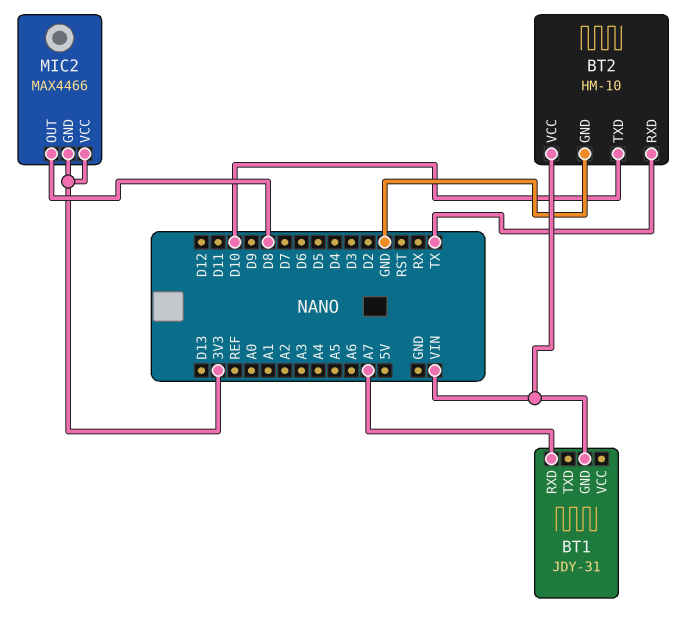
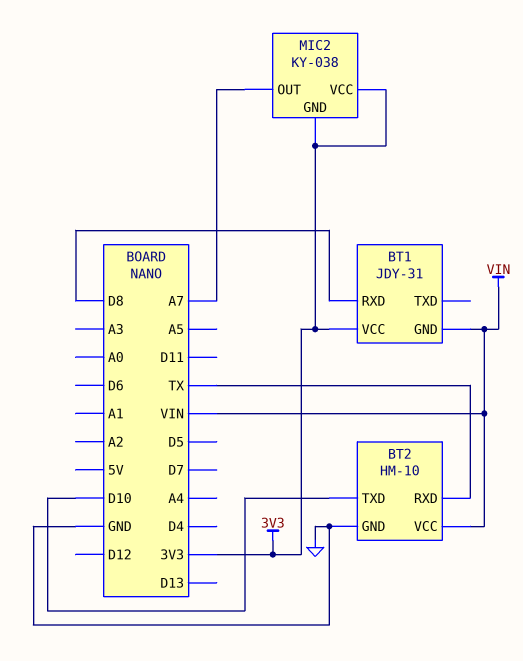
BT1 pin RXD: A7 -> D8
BT1 pin VCC: none -> 3V3
MIC2: MAX4466 -> KY-038
MIC2 pin OUT: D8 -> A7

